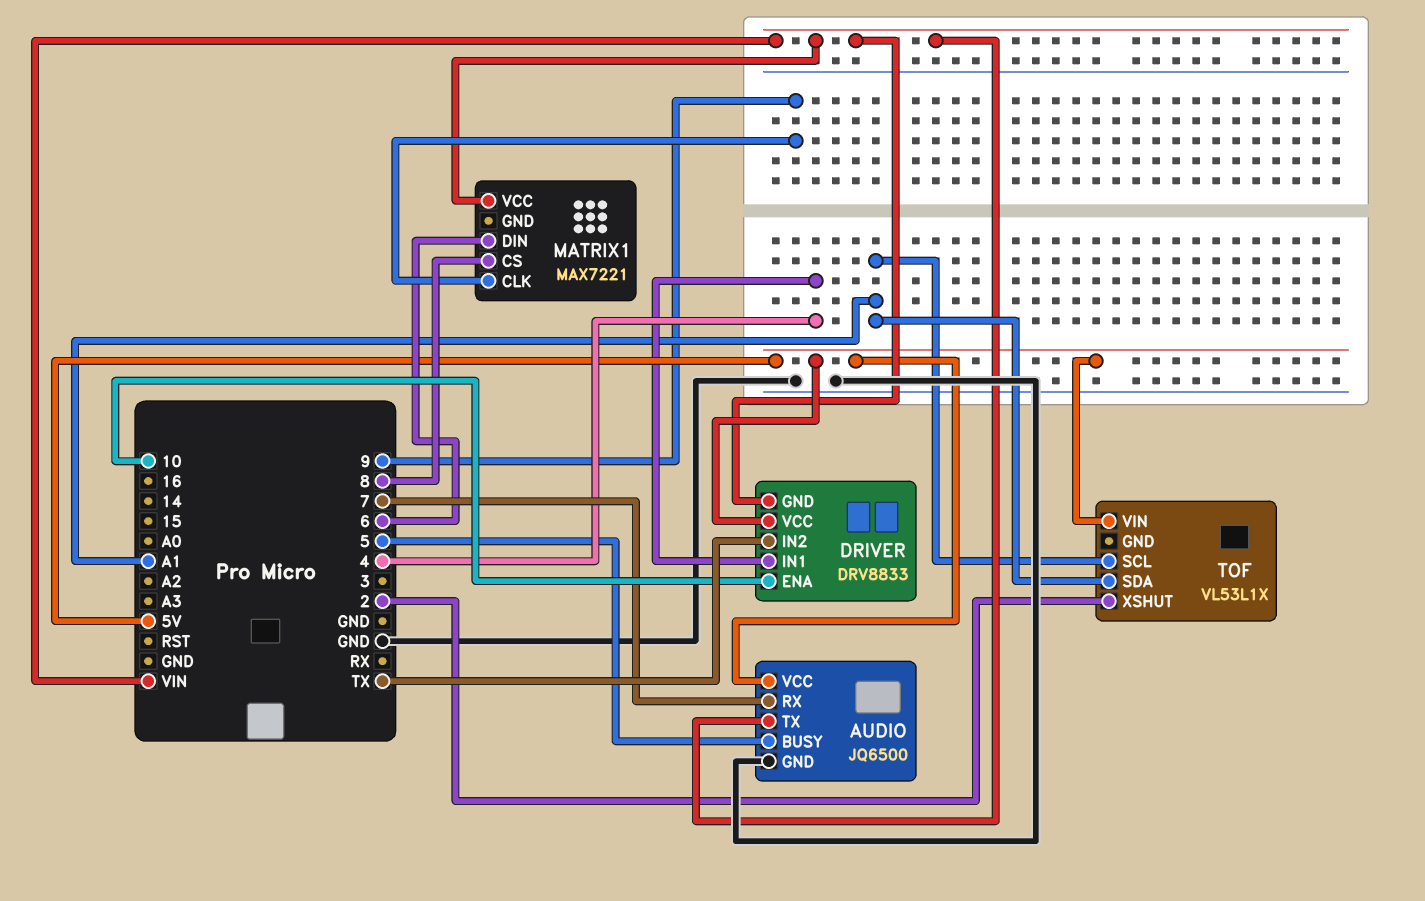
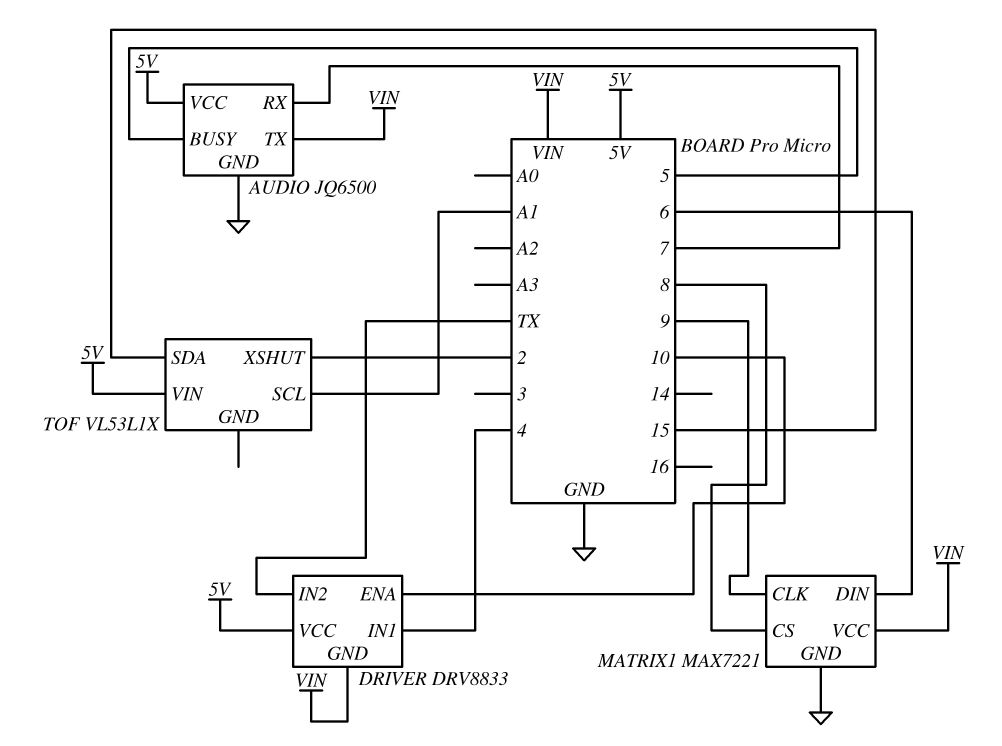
MATRIX1 pin GND: none -> GND
TOF pin SDA: A1 -> 15

